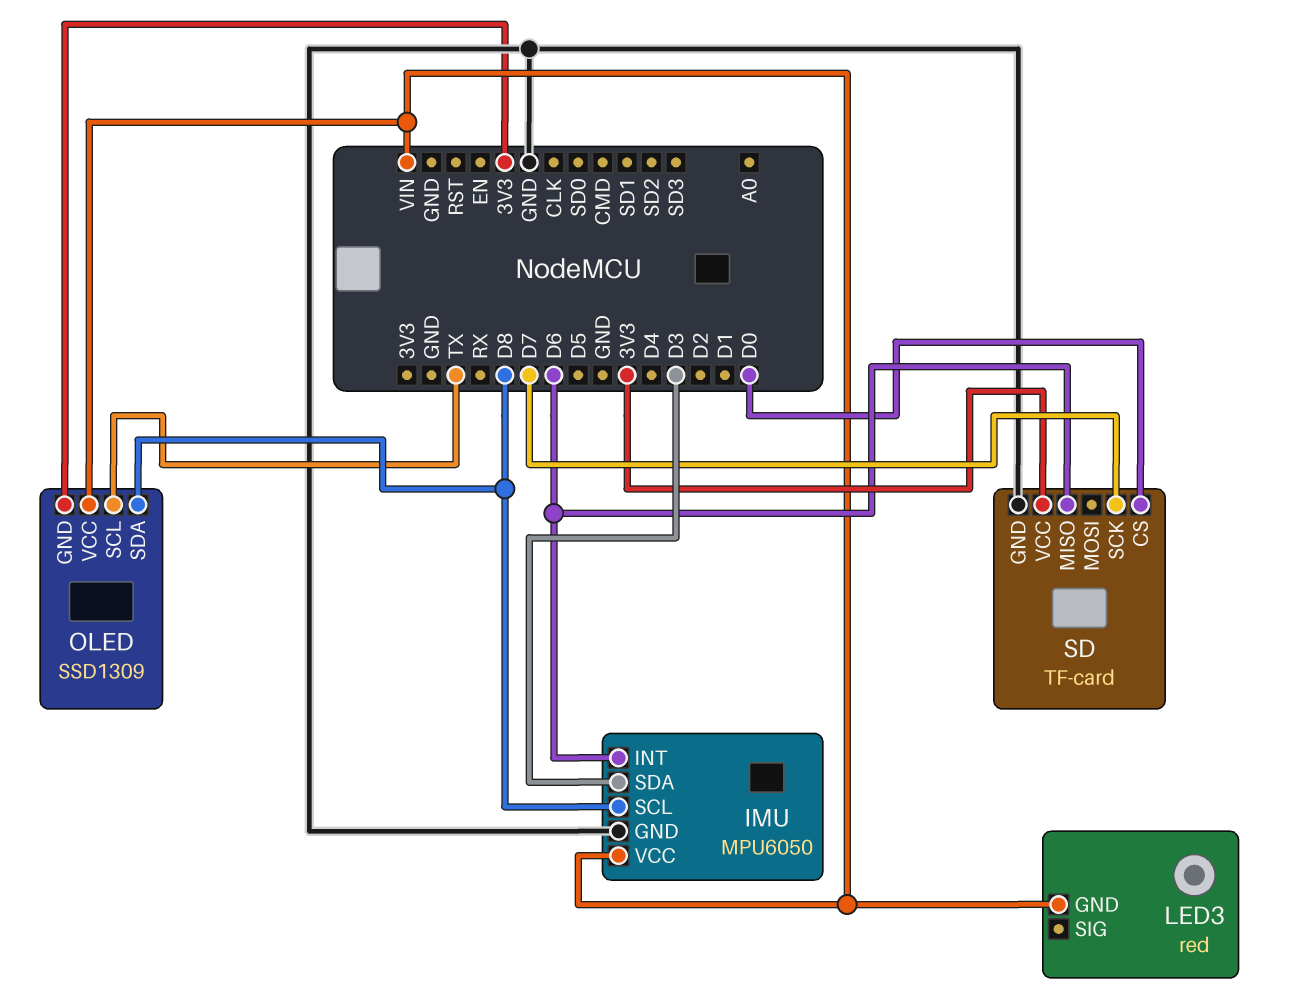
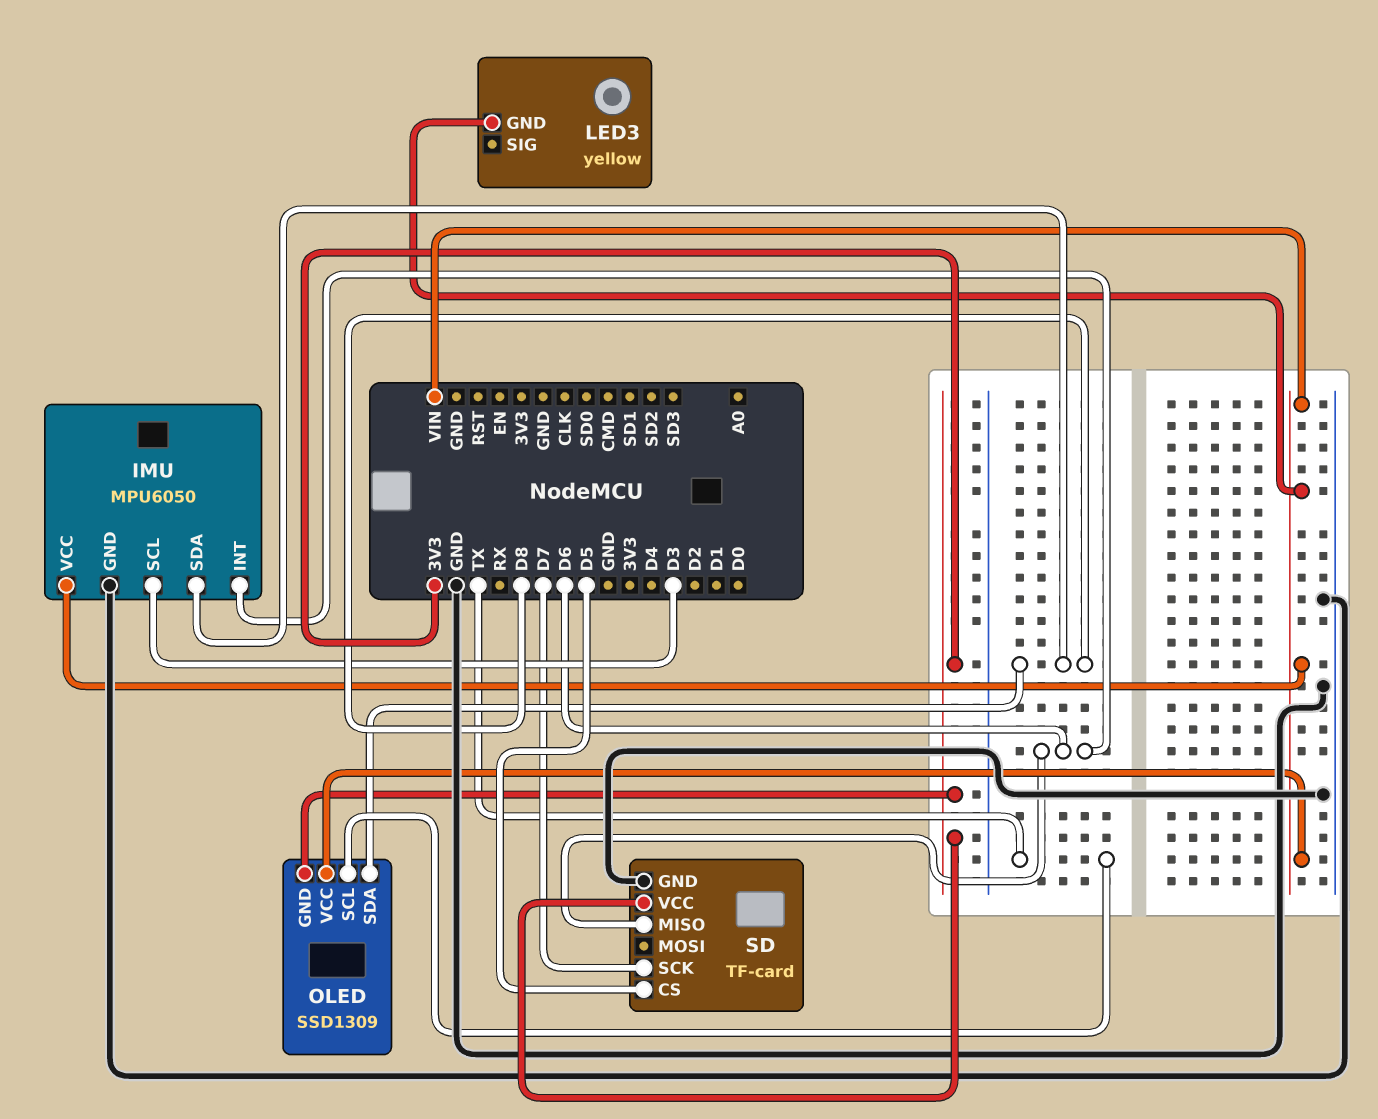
IMU pin SCL: D8 -> D3
IMU pin SDA: D3 -> D8
LED3: red -> yellow
SD pin CS: D0 -> D5

